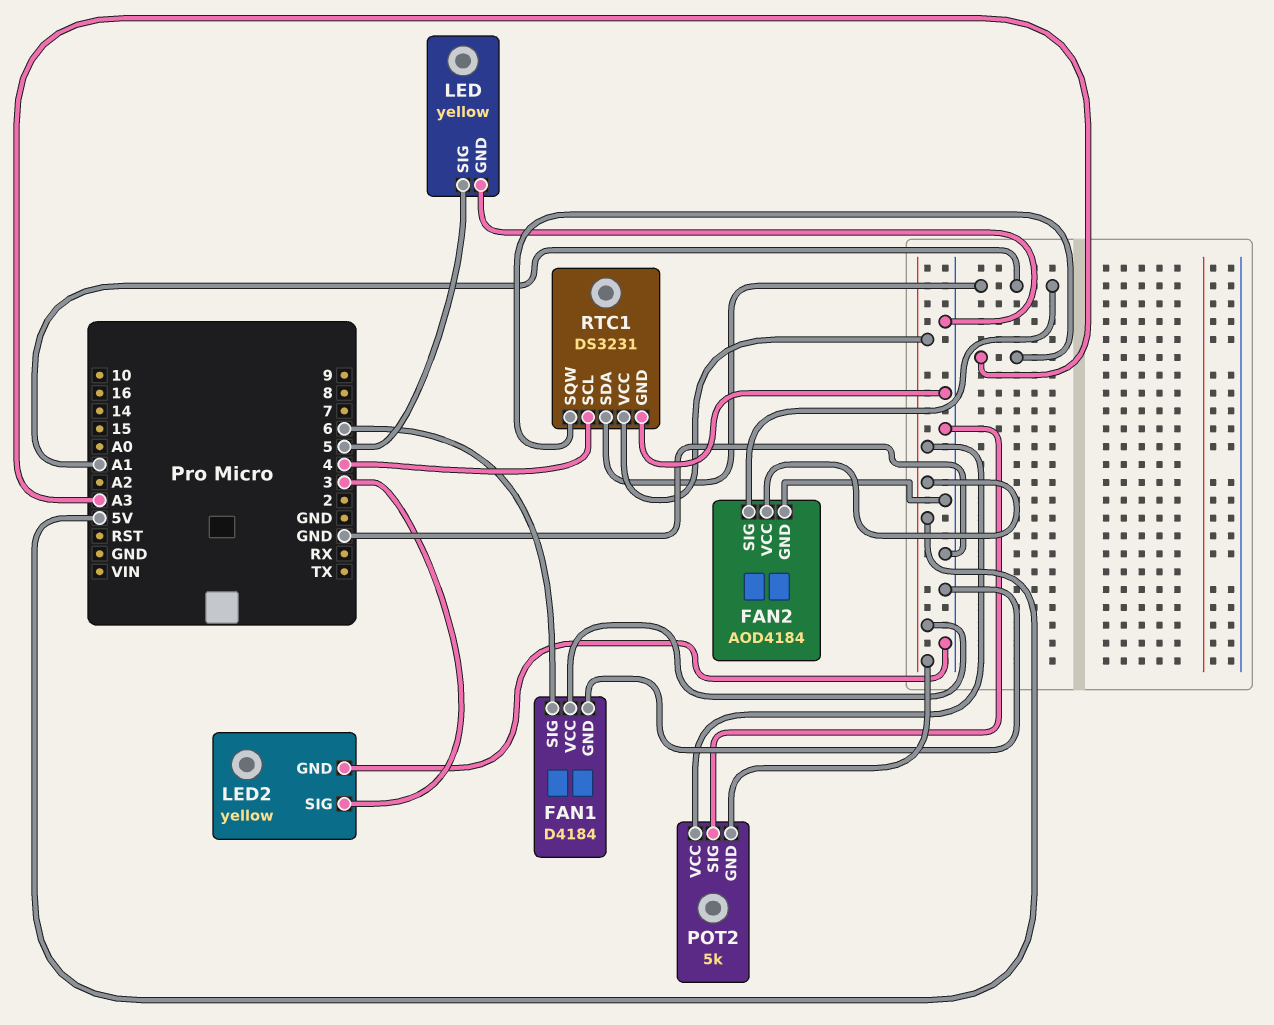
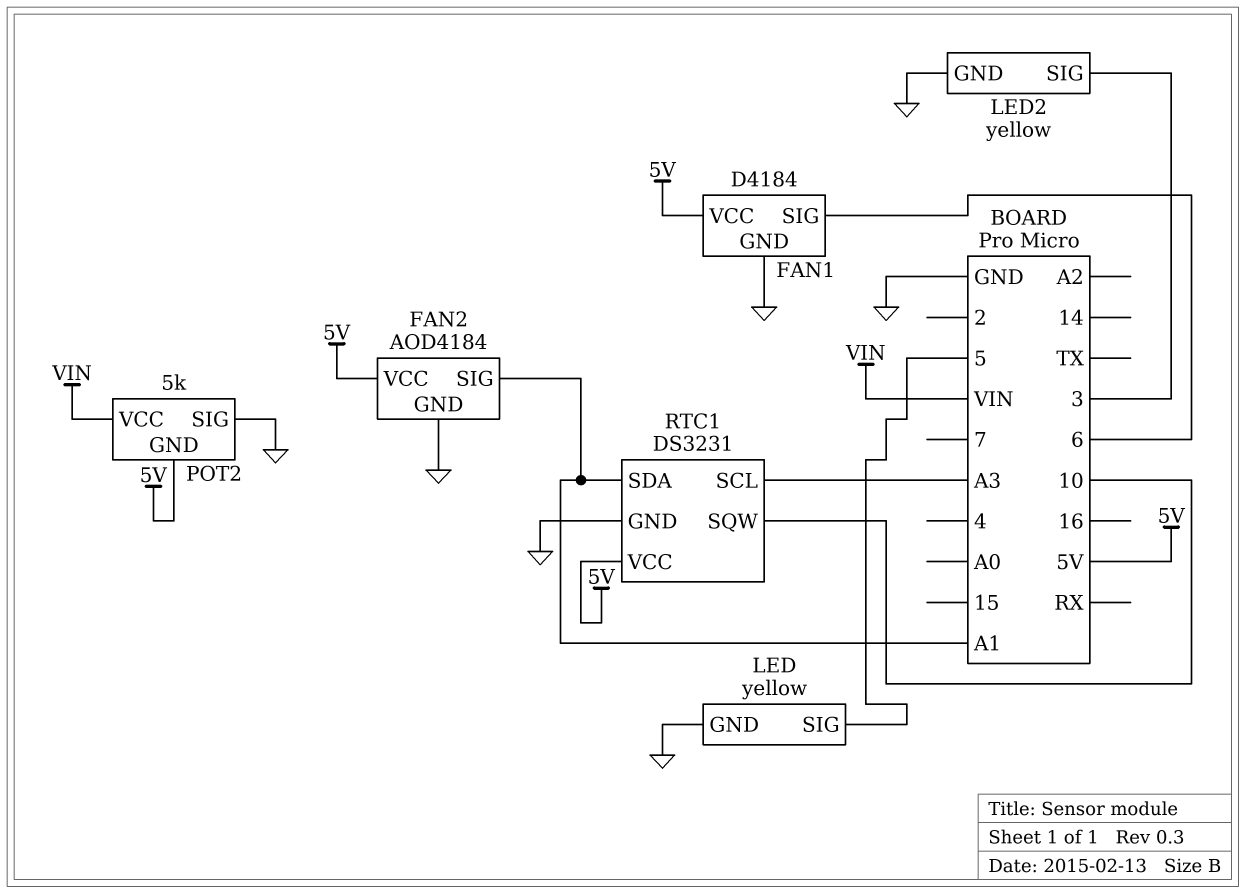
POT2 pin VCC: 5V -> VIN
RTC1 pin SCL: 4 -> A3
RTC1 pin SQW: A3 -> 10

